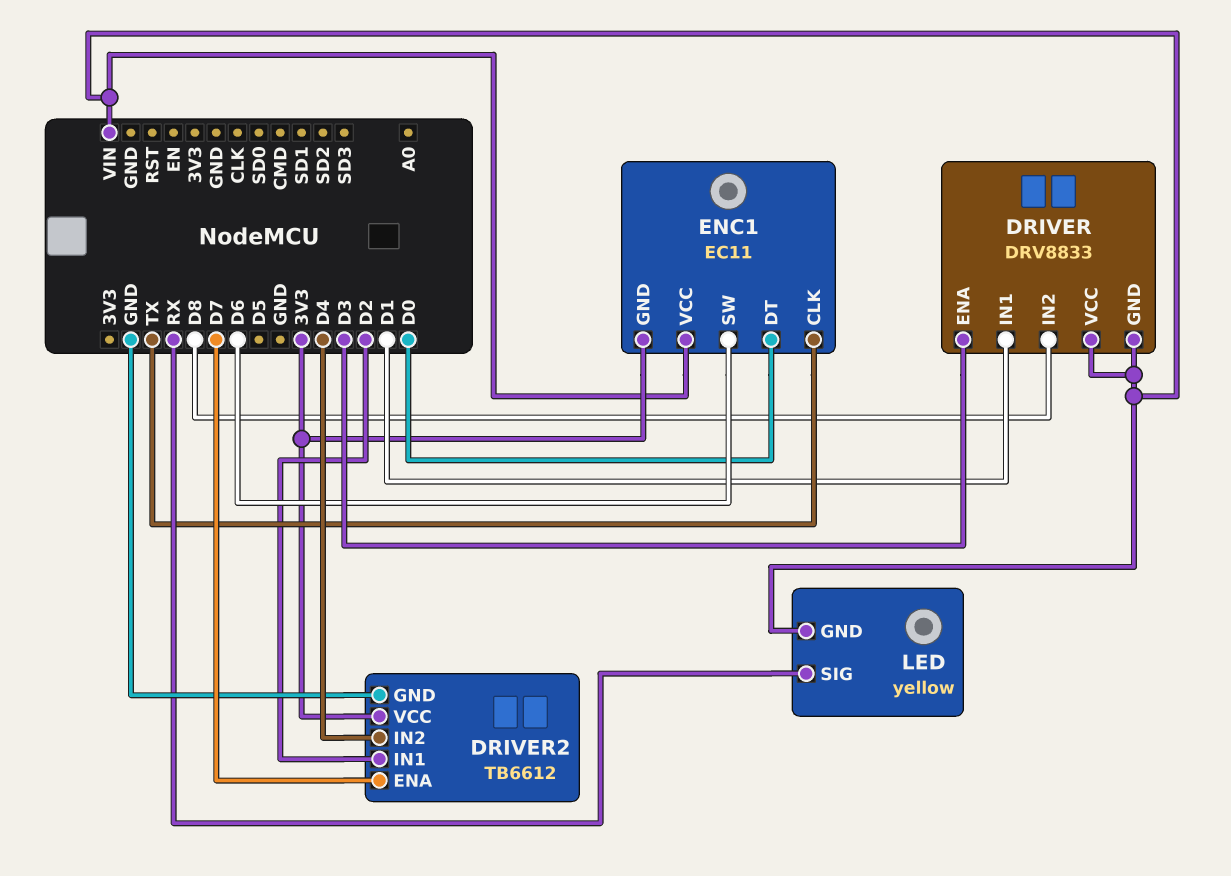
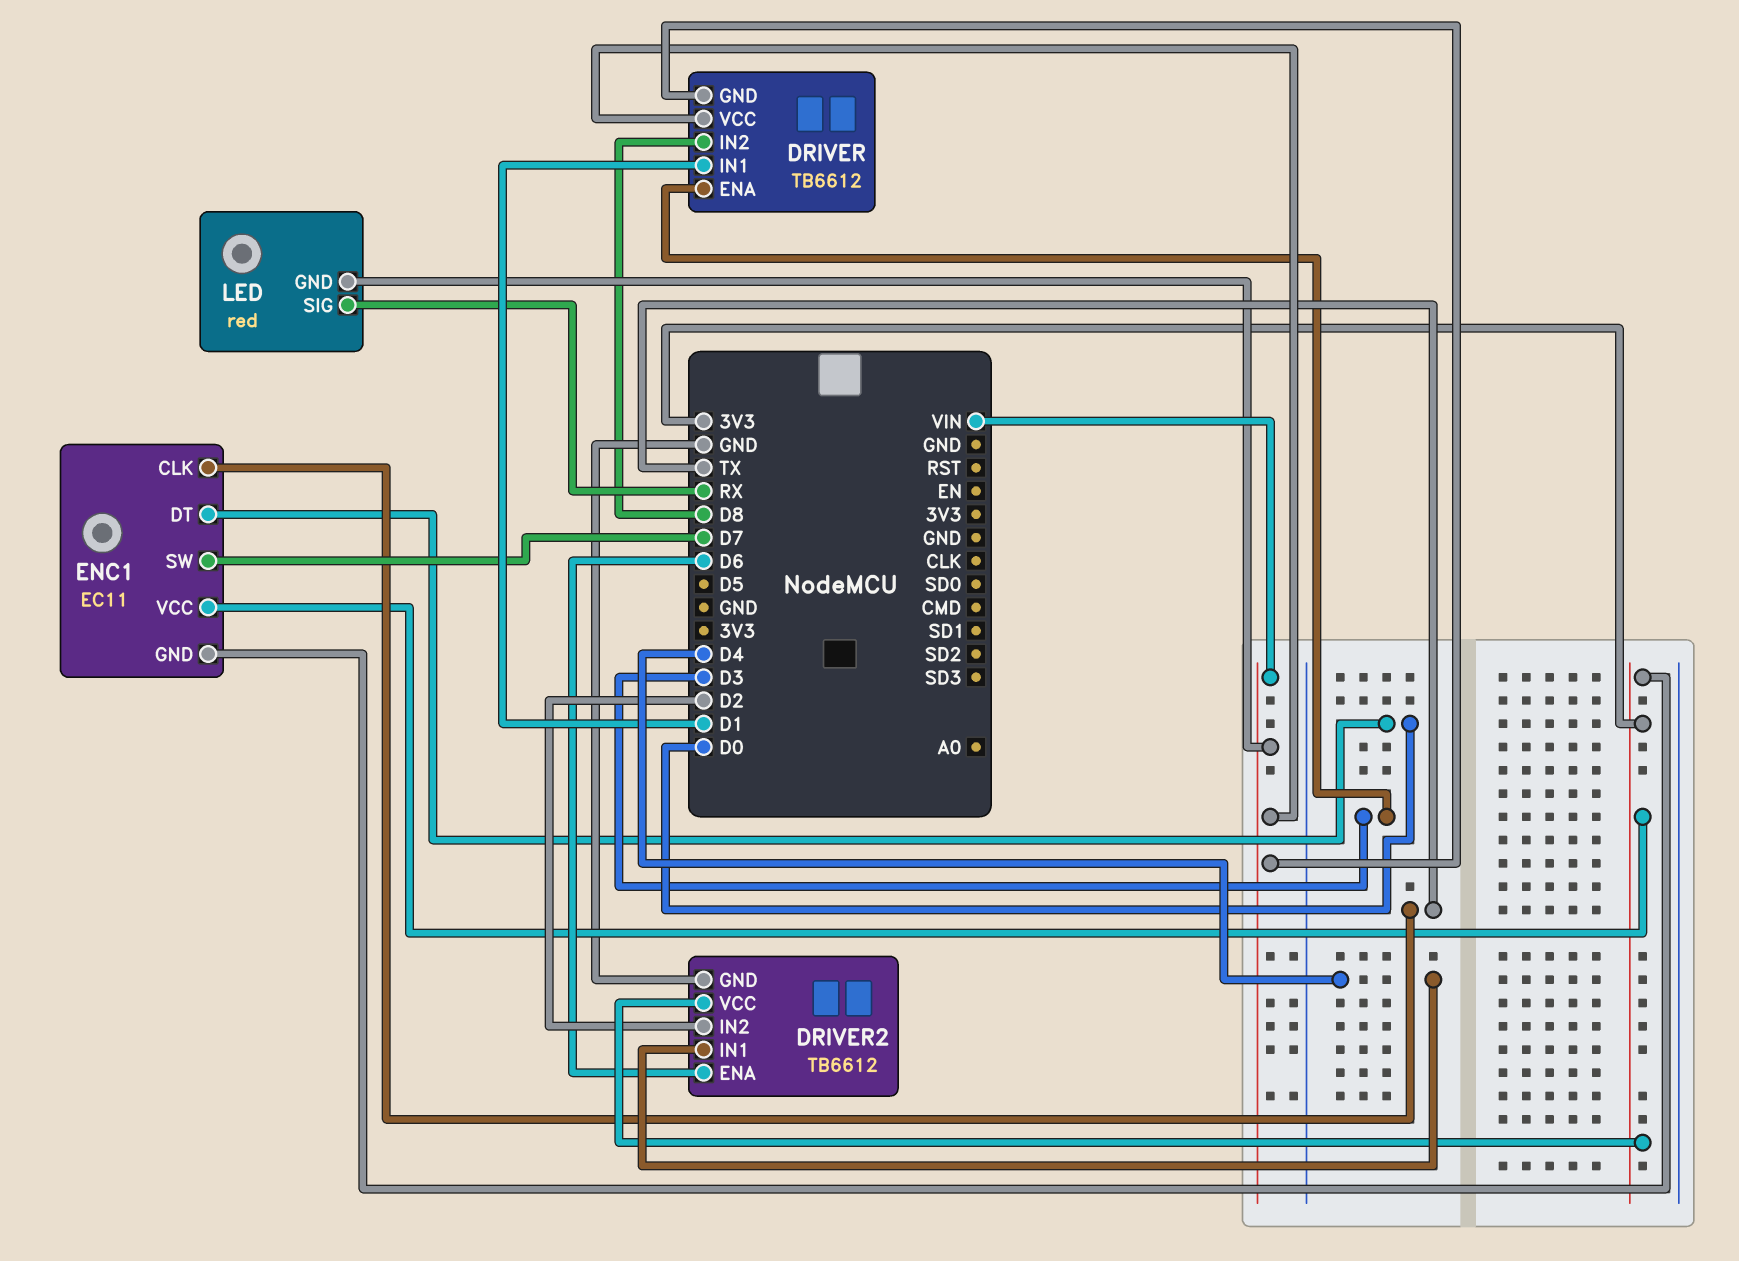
DRIVER: DRV8833 -> TB6612
DRIVER2 pin ENA: D7 -> D6
DRIVER2 pin IN1: D2 -> D4
DRIVER2 pin IN2: D4 -> D2
ENC1 pin SW: D6 -> D7
ENC1 pin VCC: VIN -> 3V3
LED: yellow -> red

